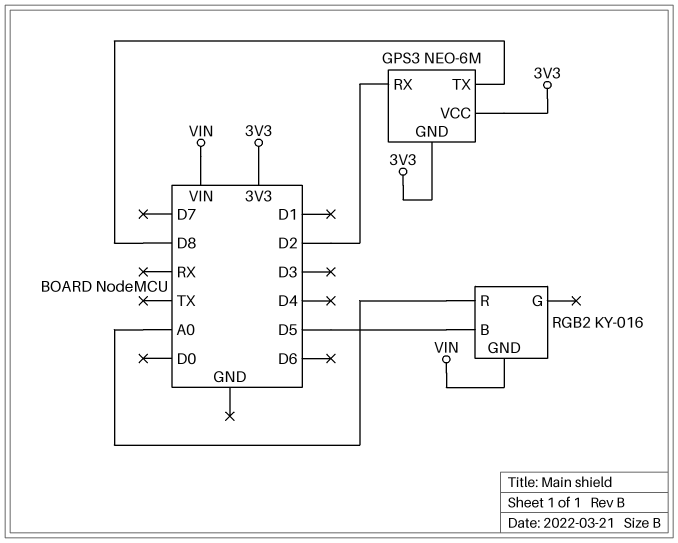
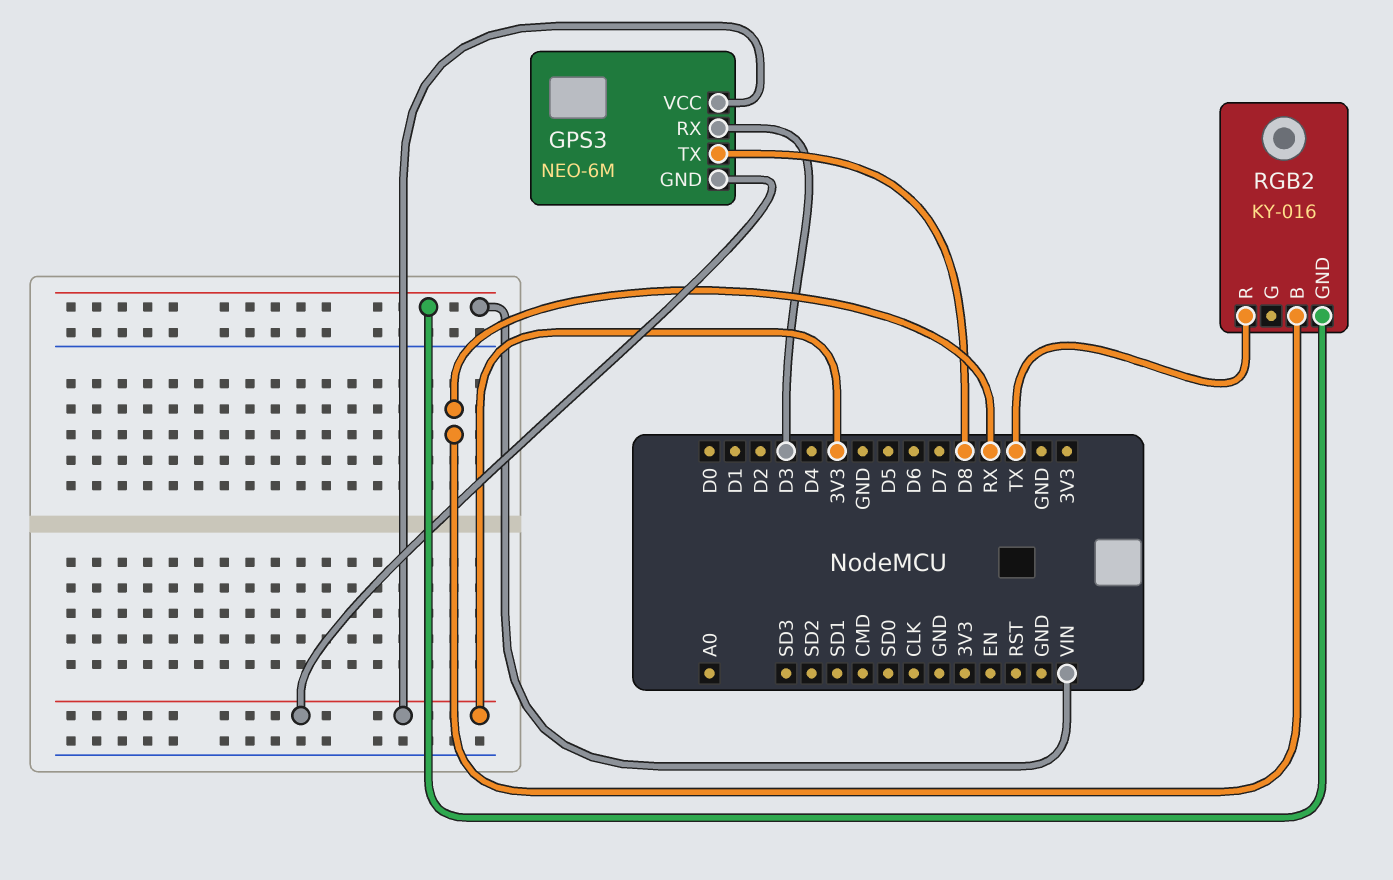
GPS3 pin RX: D2 -> D3
RGB2 pin B: D5 -> RX
RGB2 pin R: A0 -> TX

